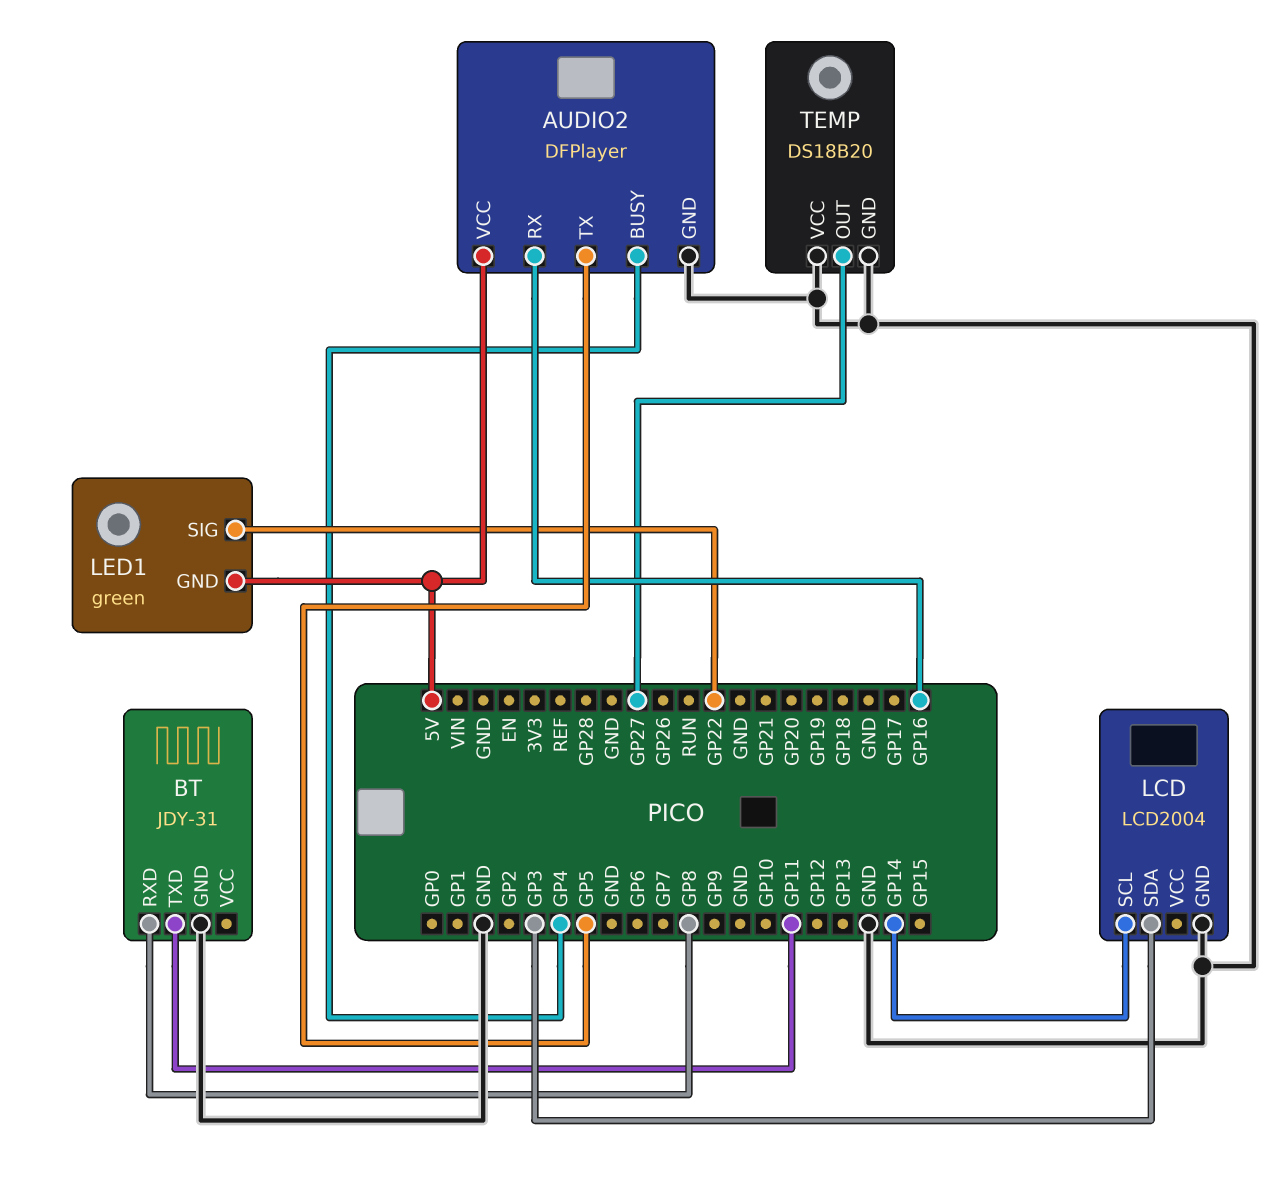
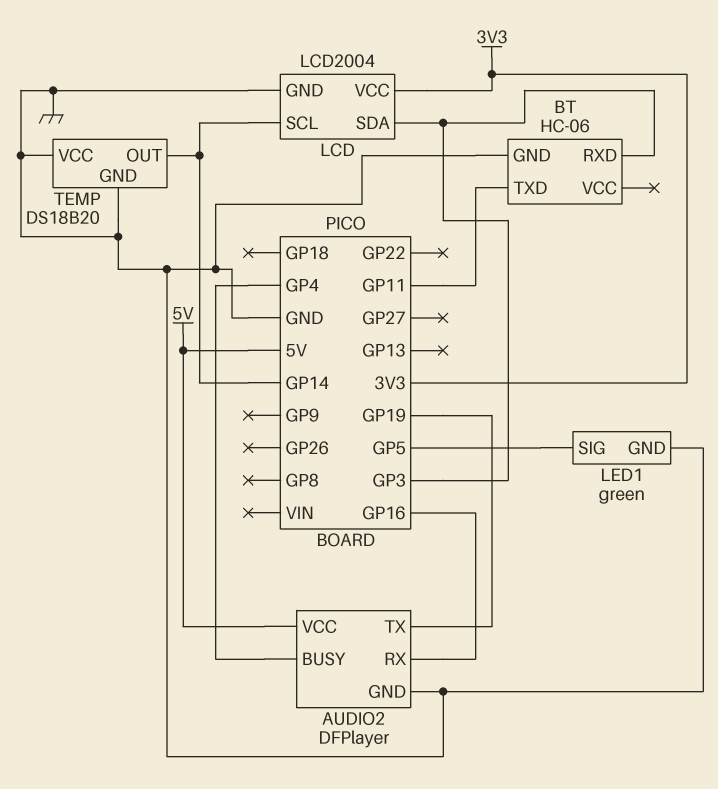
AUDIO2 pin TX: GP5 -> GP19
BT: JDY-31 -> HC-06
BT pin RXD: GP8 -> GP3
LCD pin VCC: none -> 3V3
LED1 pin GND: 5V -> GND
LED1 pin SIG: GP22 -> GP5
TEMP pin OUT: GP27 -> GP14

